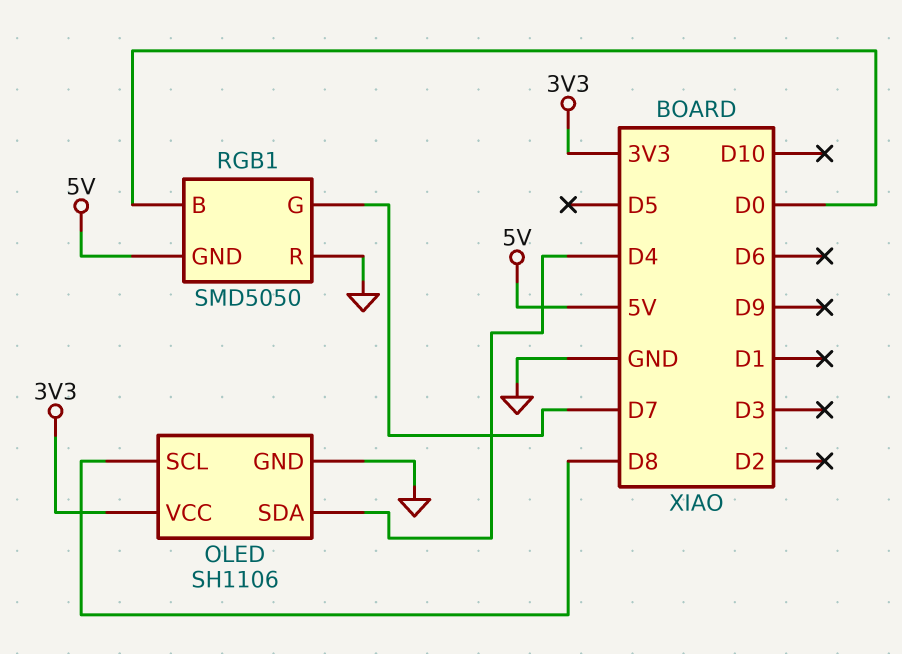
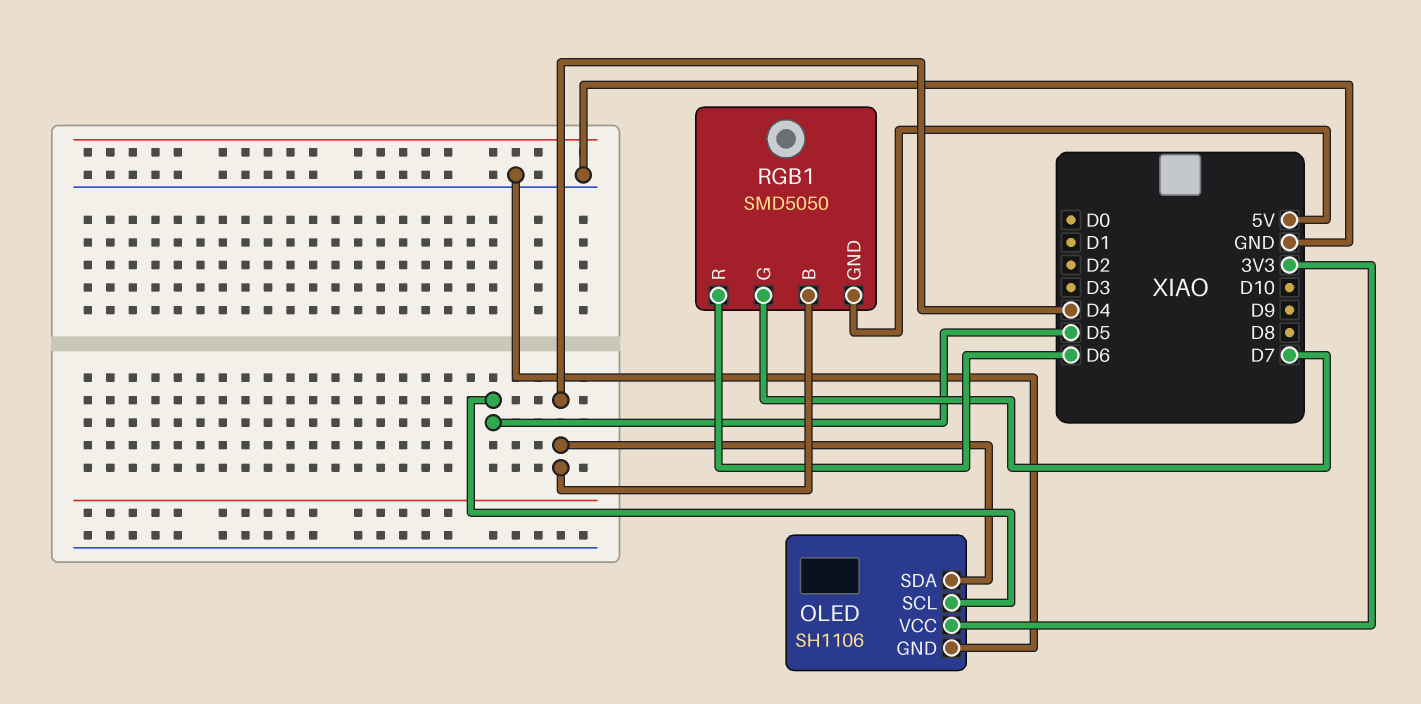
OLED pin SCL: D8 -> D5
RGB1 pin B: D0 -> D4
RGB1 pin R: GND -> D6

